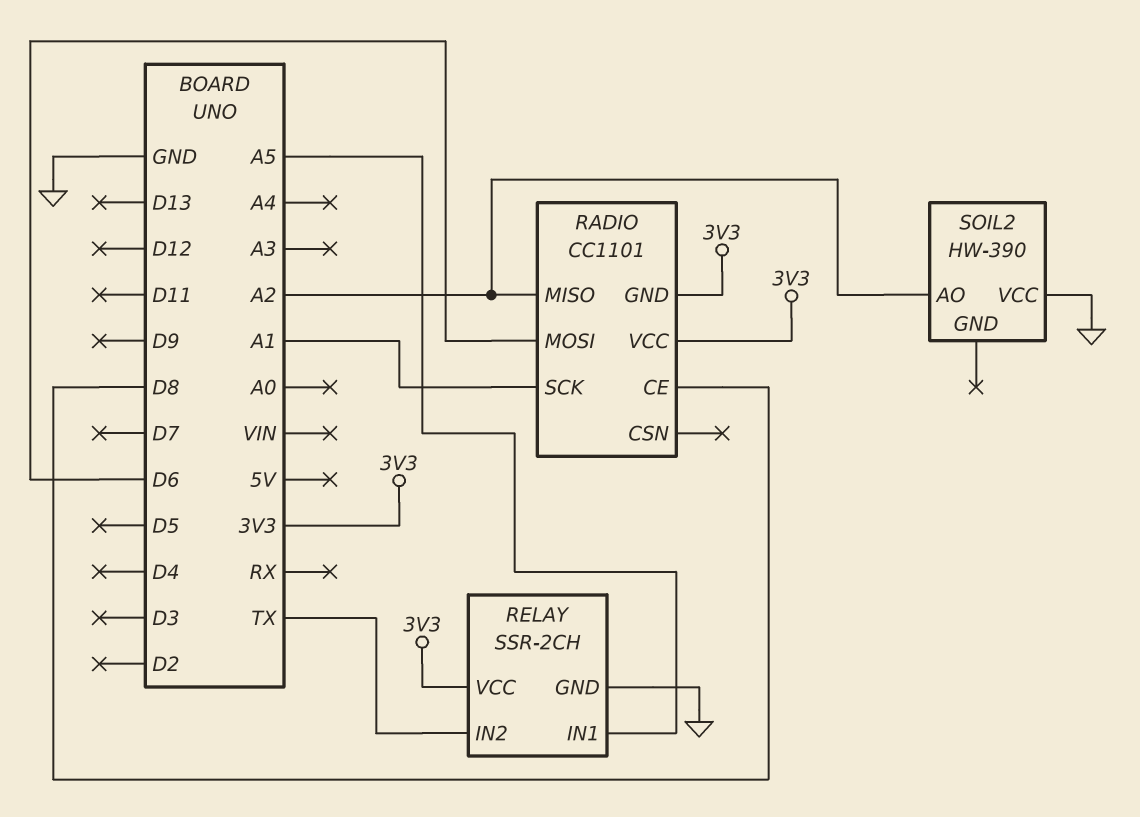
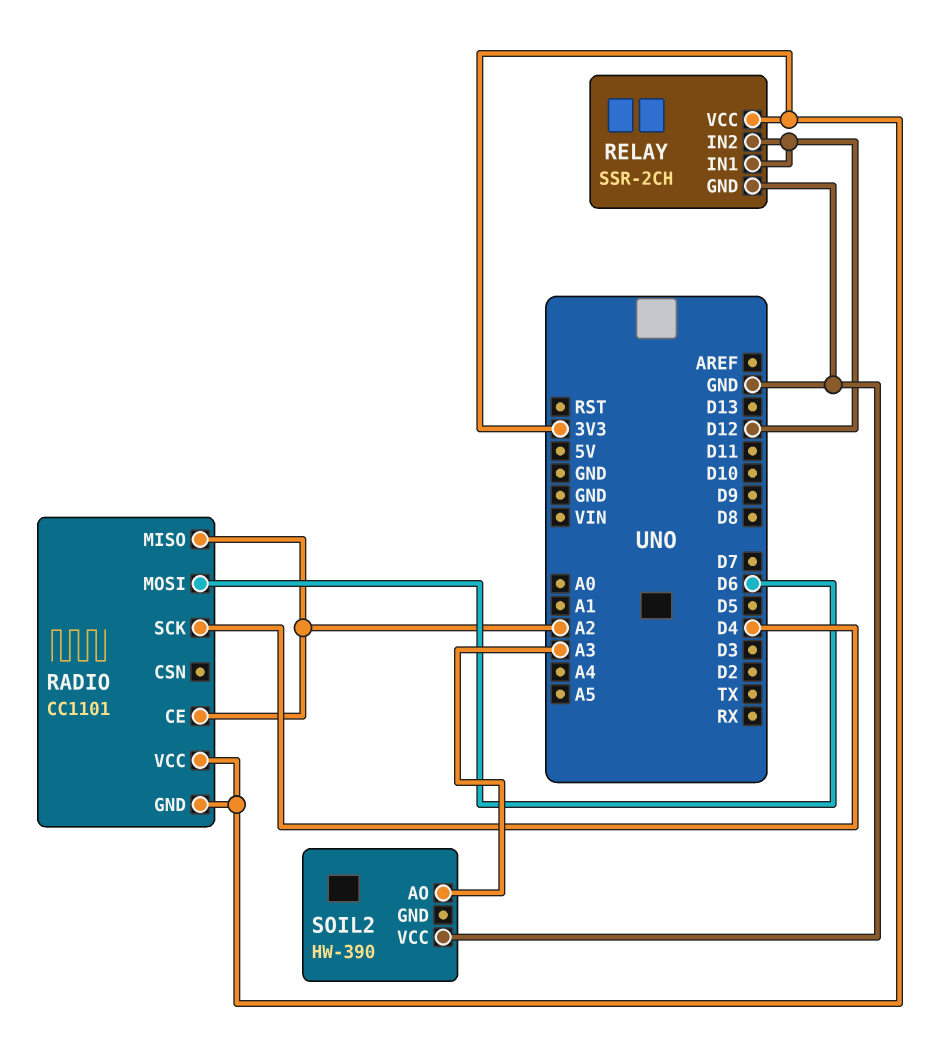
RADIO pin CE: D8 -> A2
RADIO pin SCK: A1 -> D4
RELAY pin IN1: A5 -> D12
RELAY pin IN2: TX -> D12
SOIL2 pin AO: A2 -> A3

